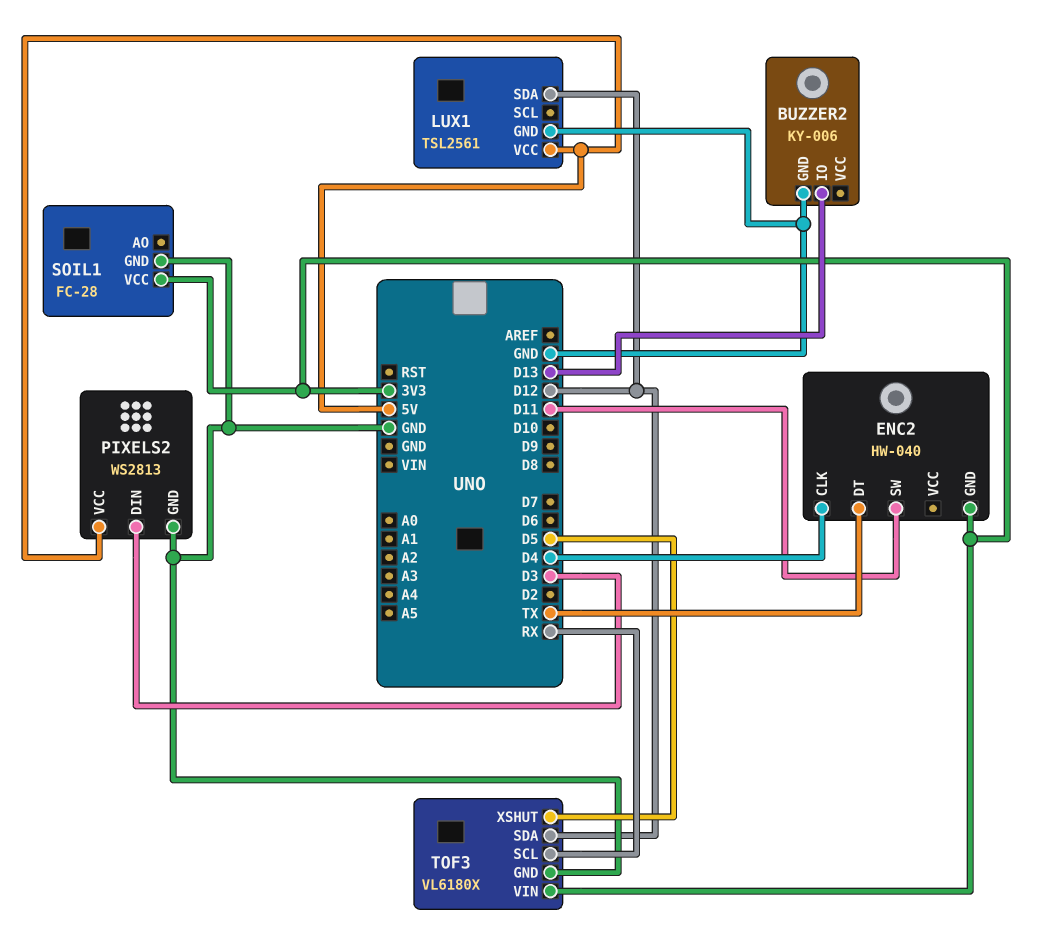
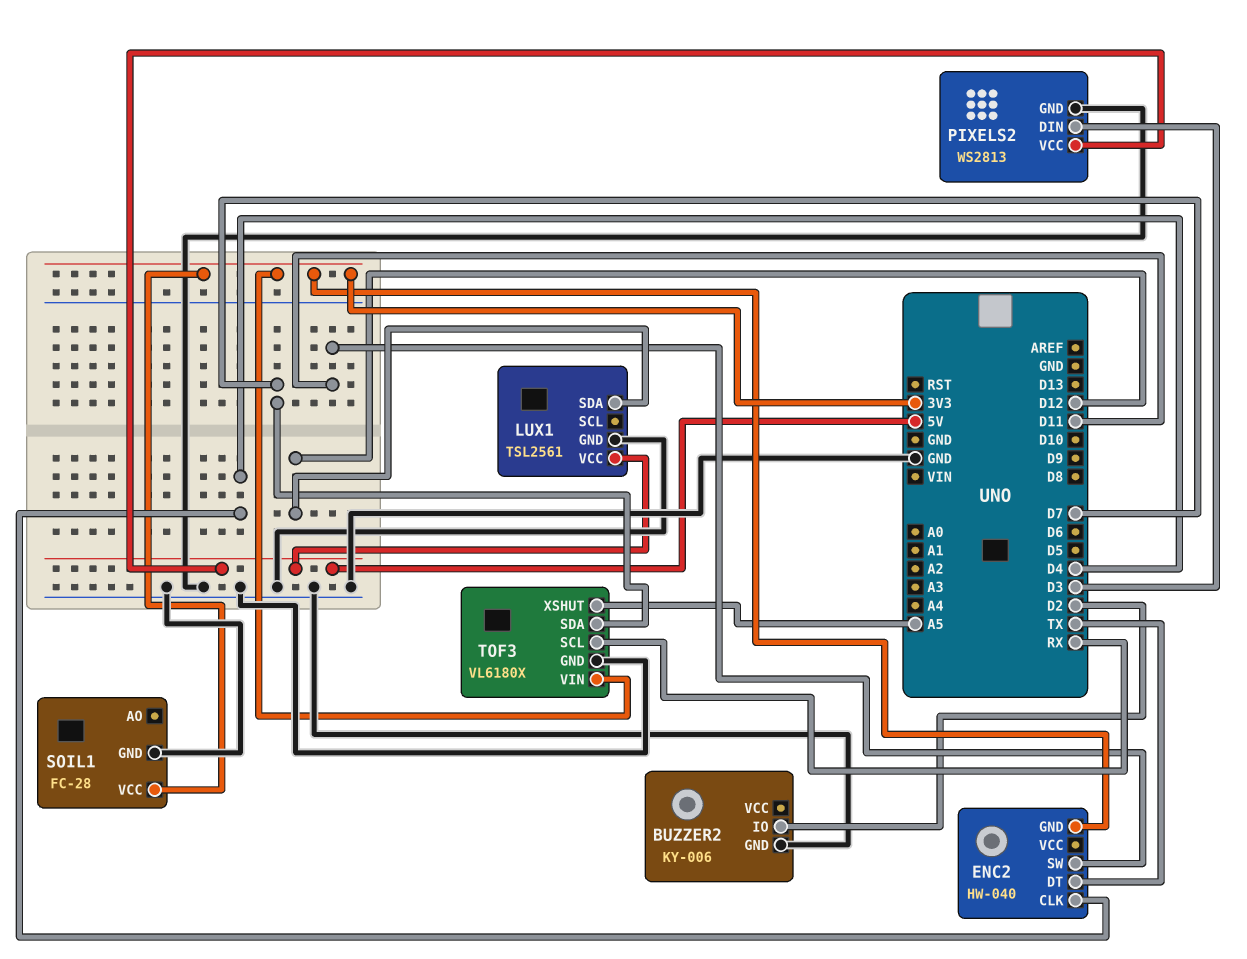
BUZZER2 pin IO: D13 -> D2
TOF3 pin SDA: D12 -> D7
TOF3 pin XSHUT: D5 -> A5

